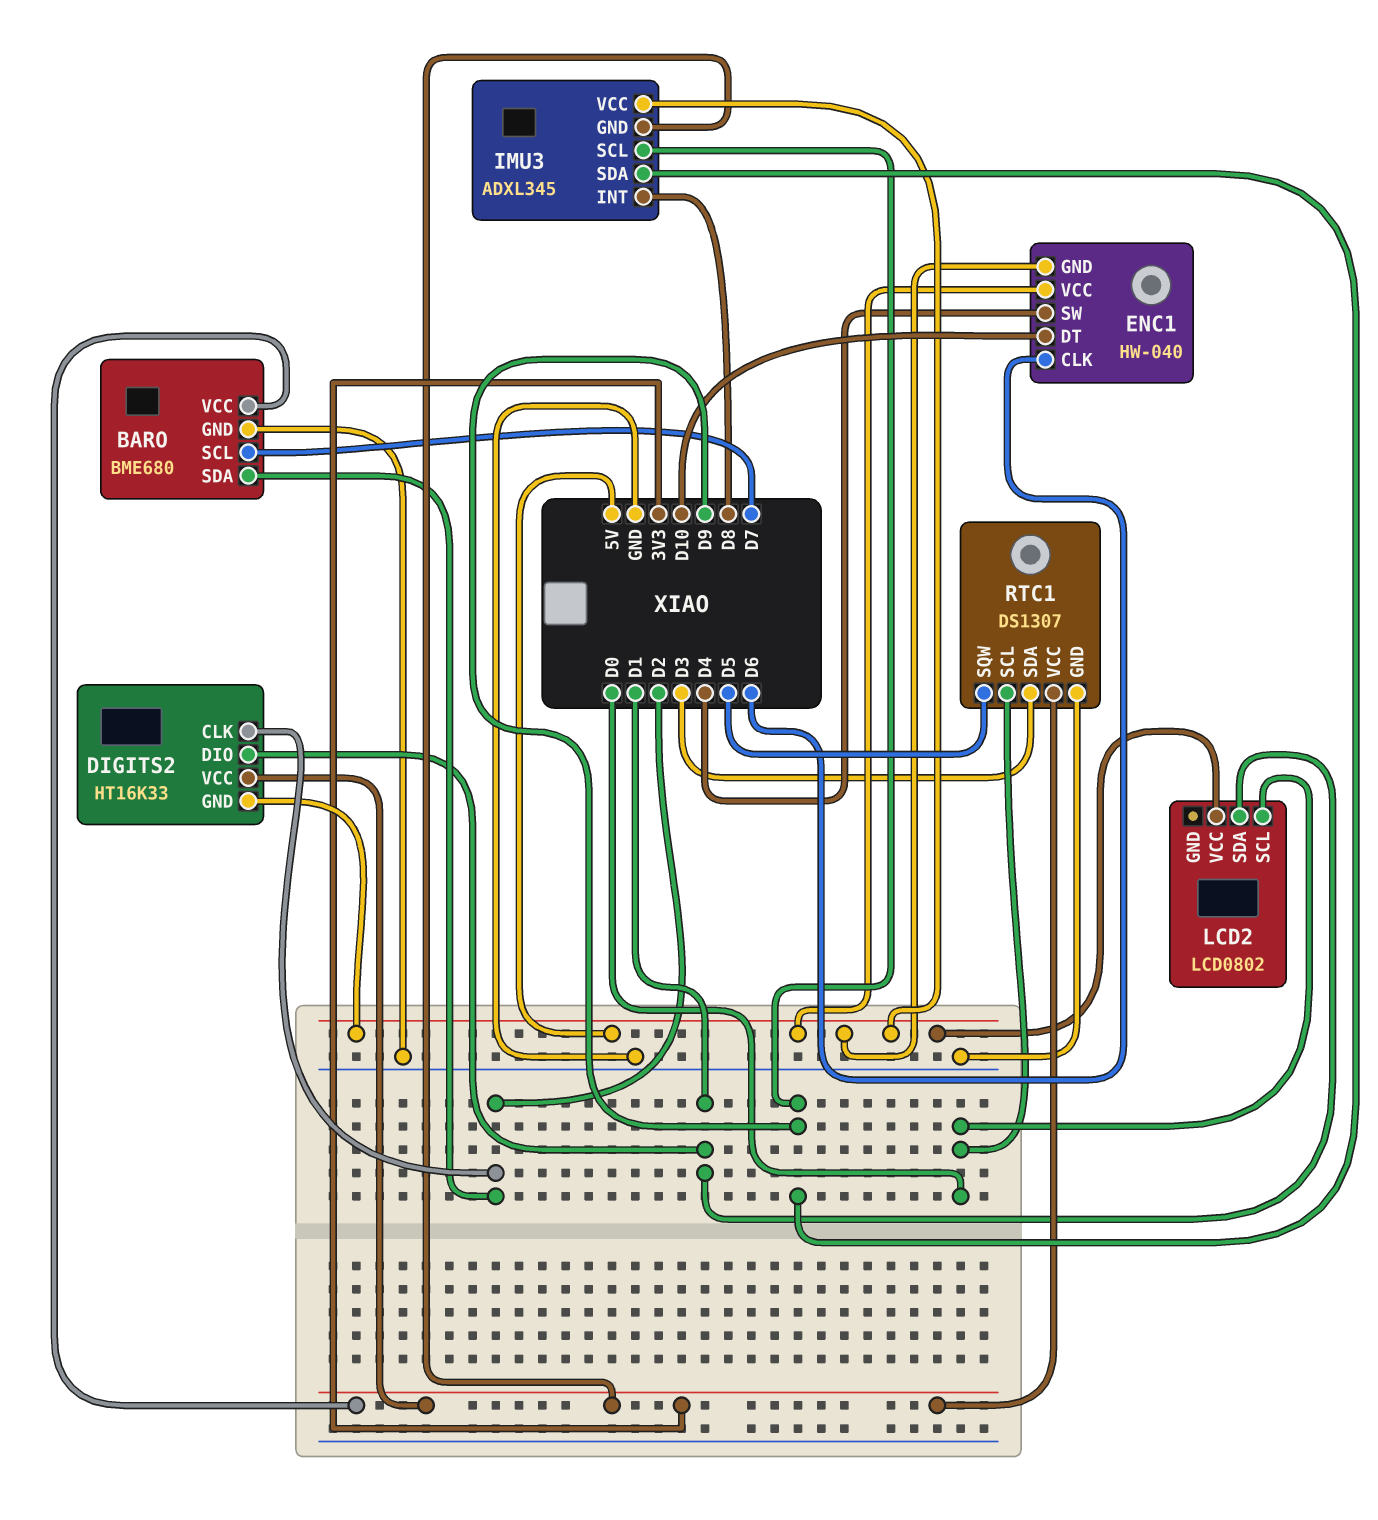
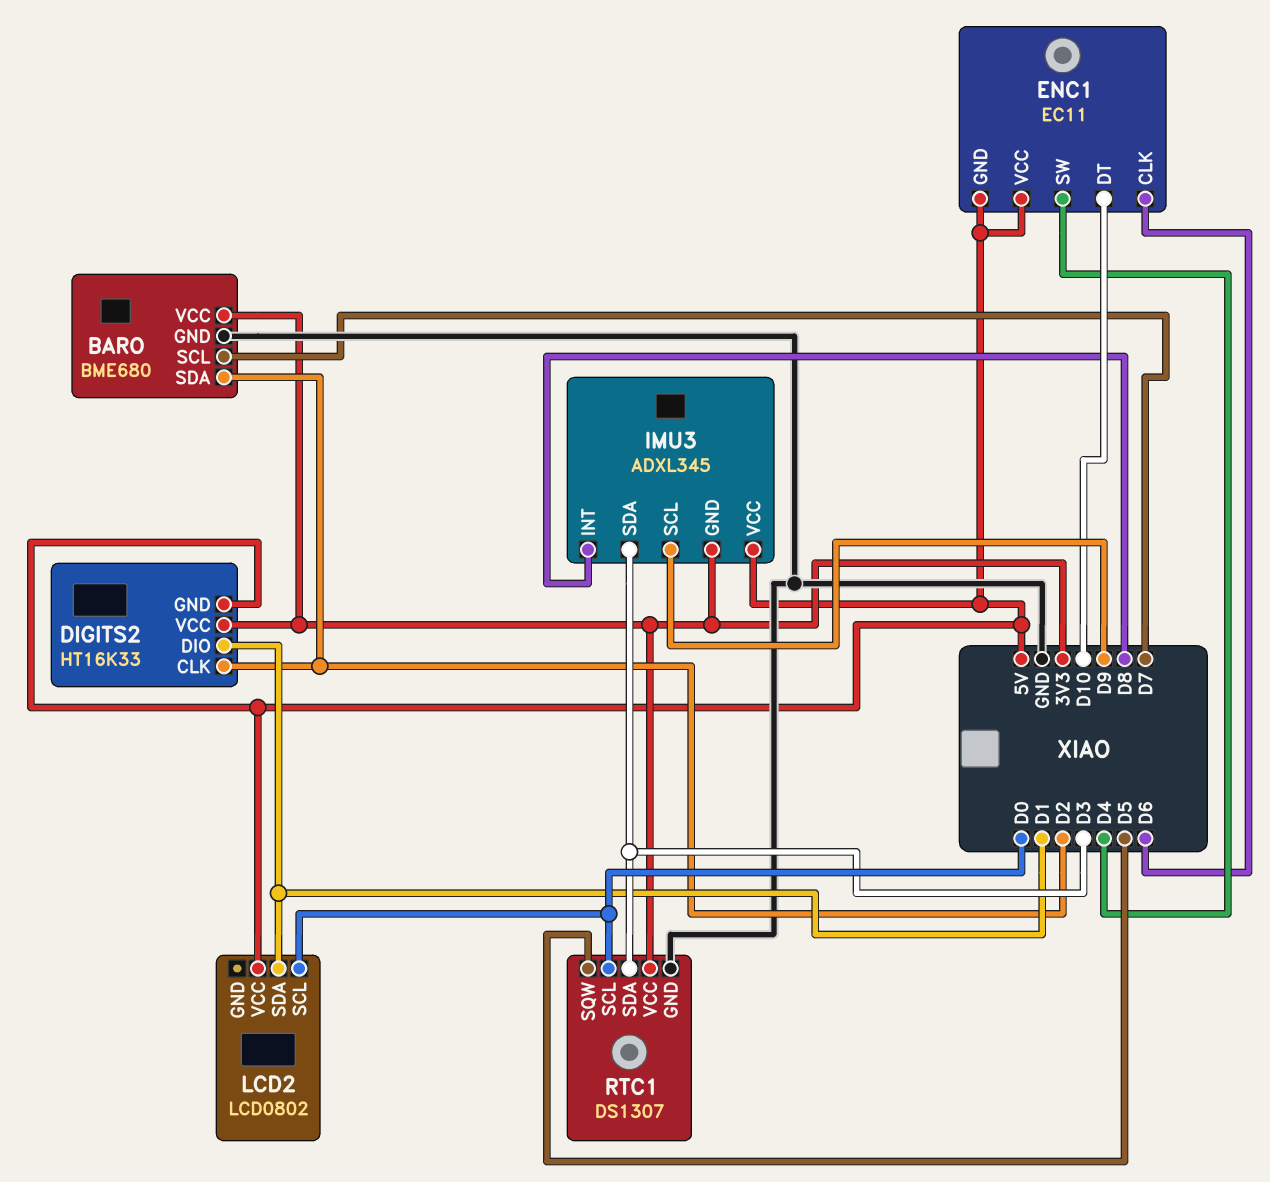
ENC1: HW-040 -> EC11
IMU3 pin SDA: D9 -> D3

